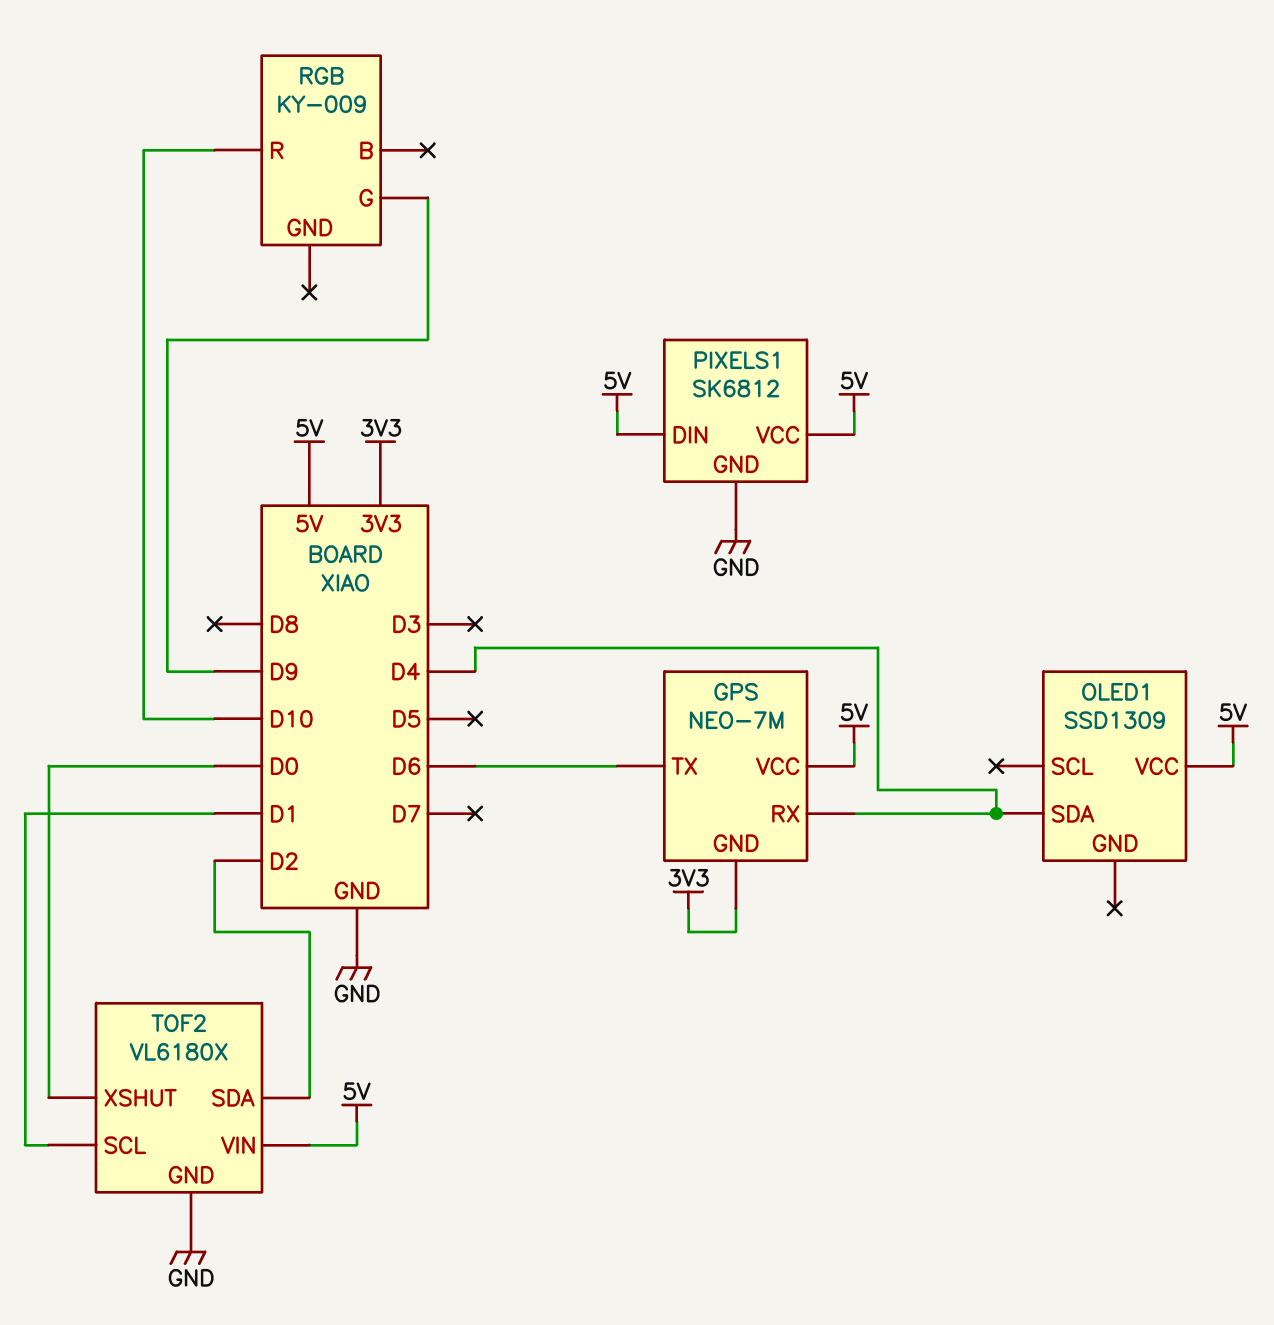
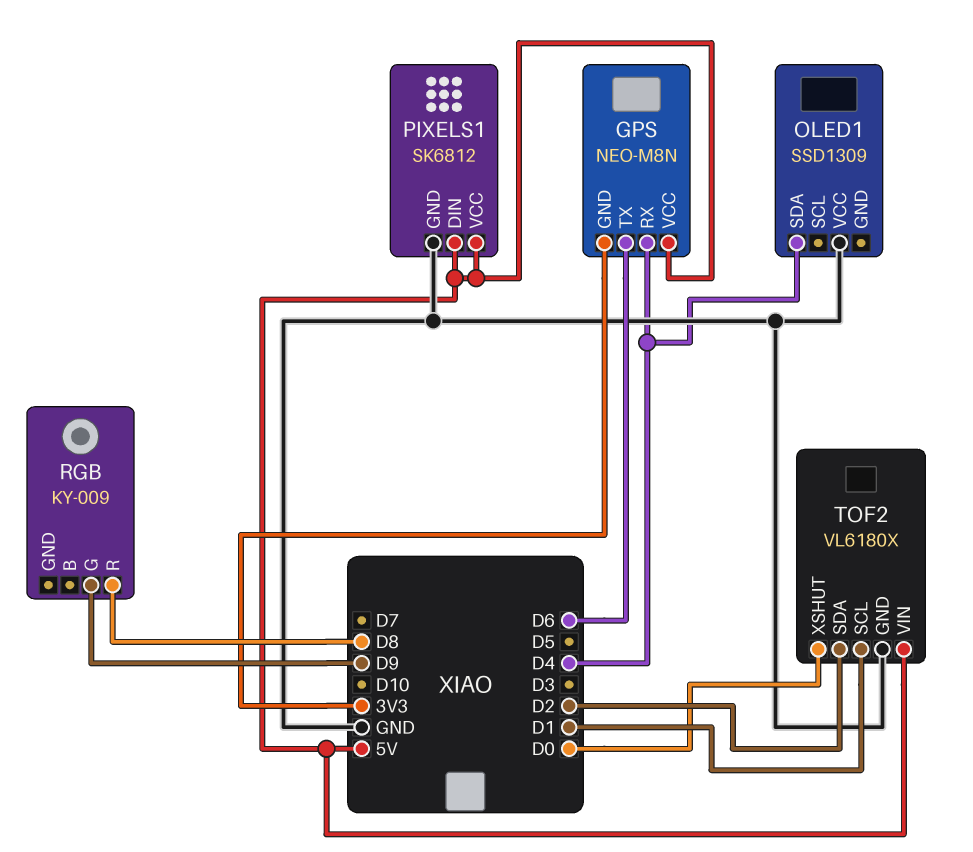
GPS: NEO-7M -> NEO-M8N
OLED1 pin VCC: 5V -> GND
RGB pin R: D10 -> D8

